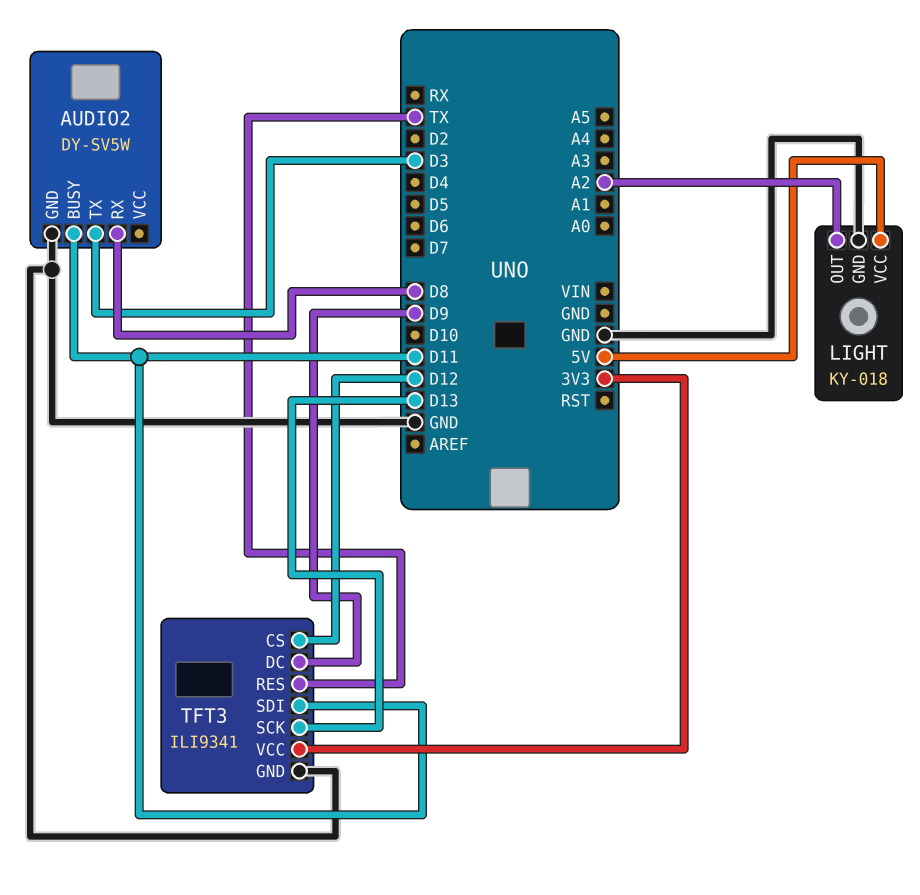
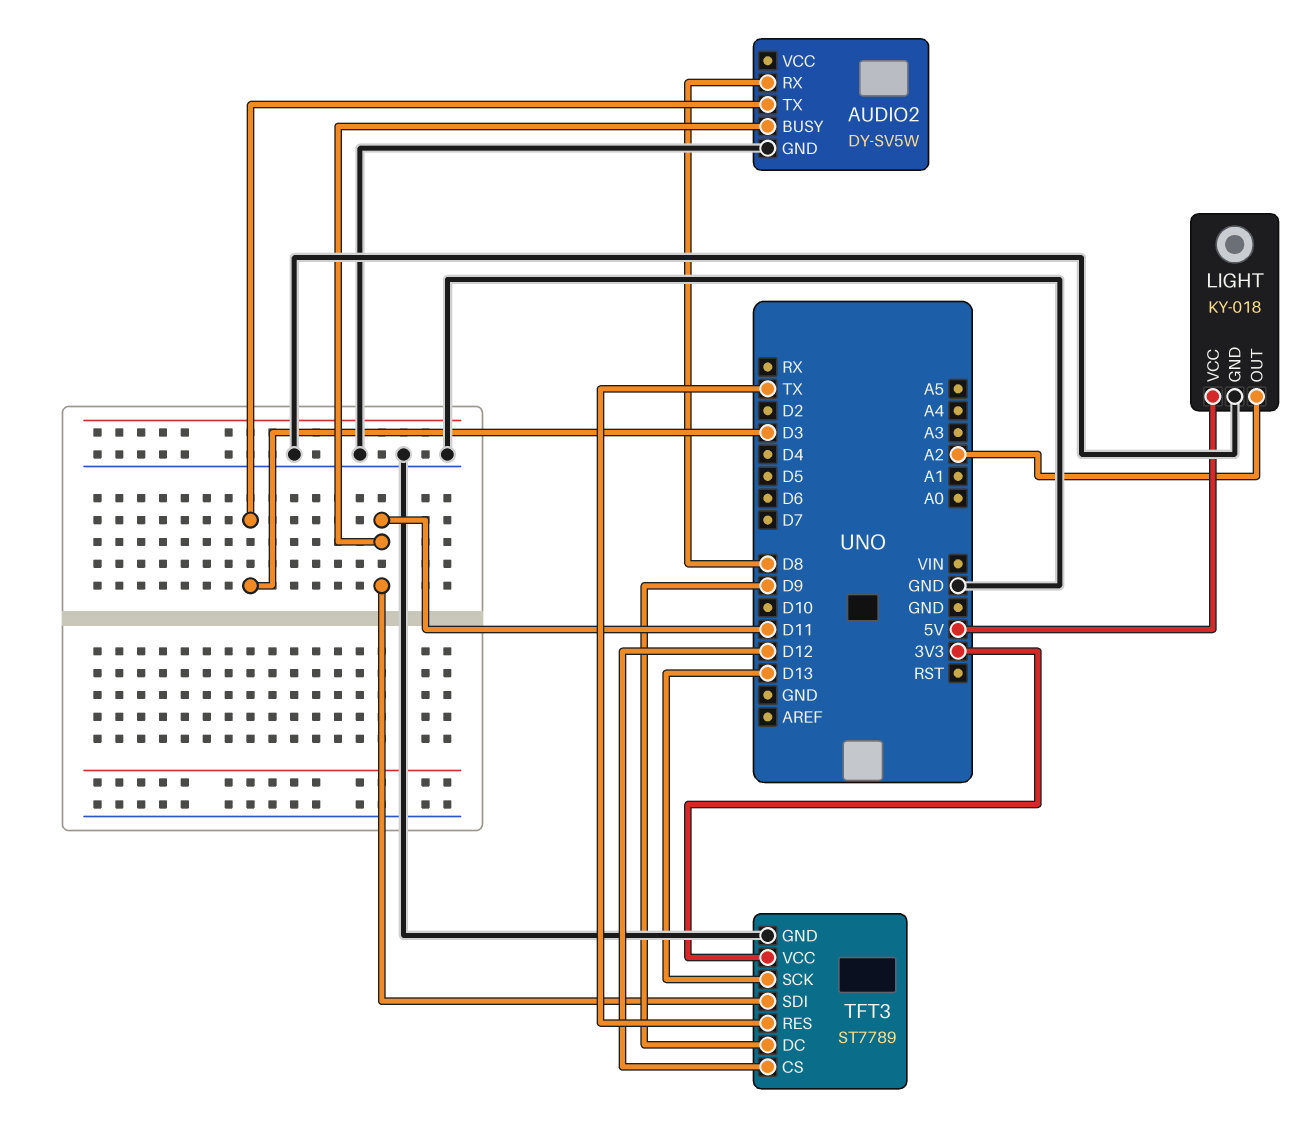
TFT3: ILI9341 -> ST7789

